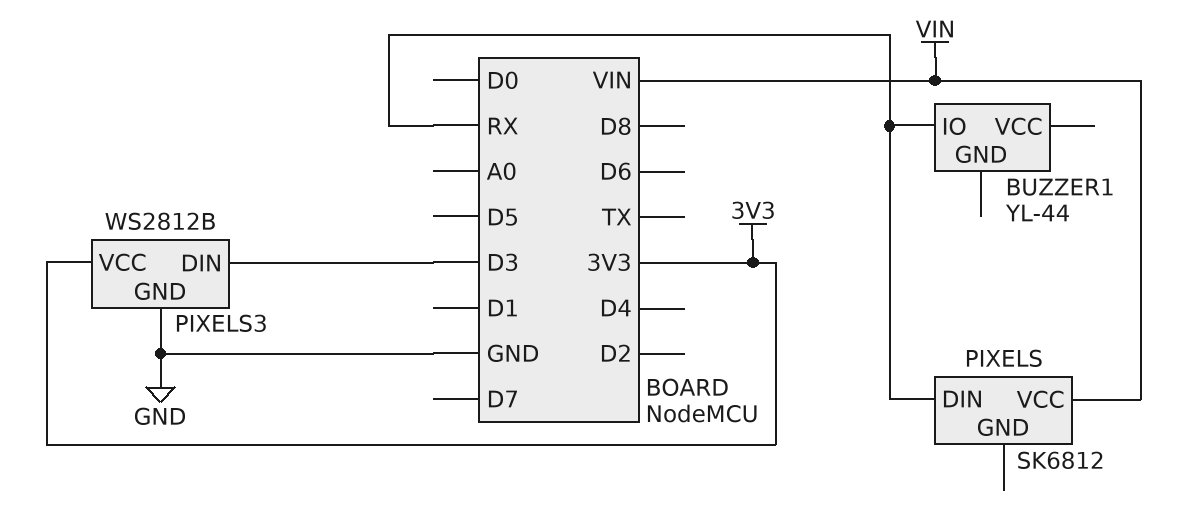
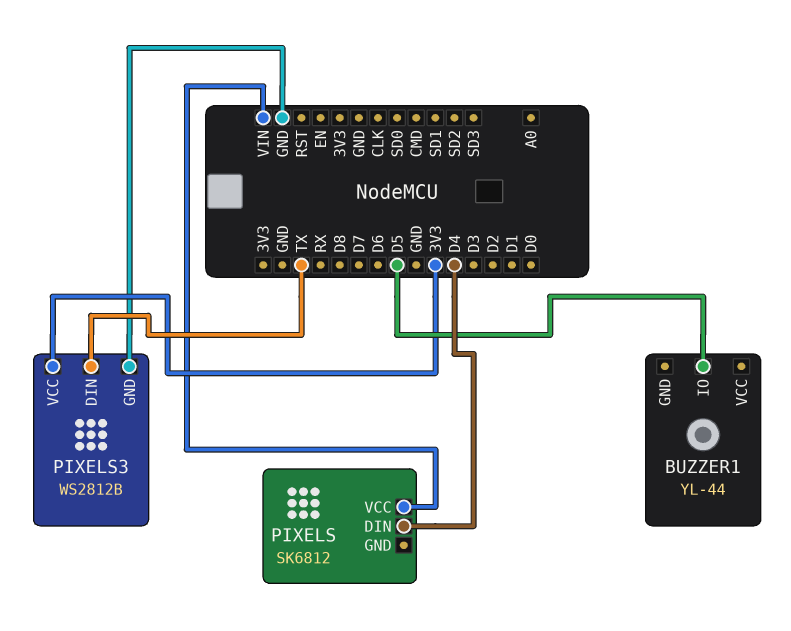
BUZZER1 pin IO: RX -> D5
PIXELS pin DIN: RX -> D4
PIXELS3 pin DIN: D3 -> TX

